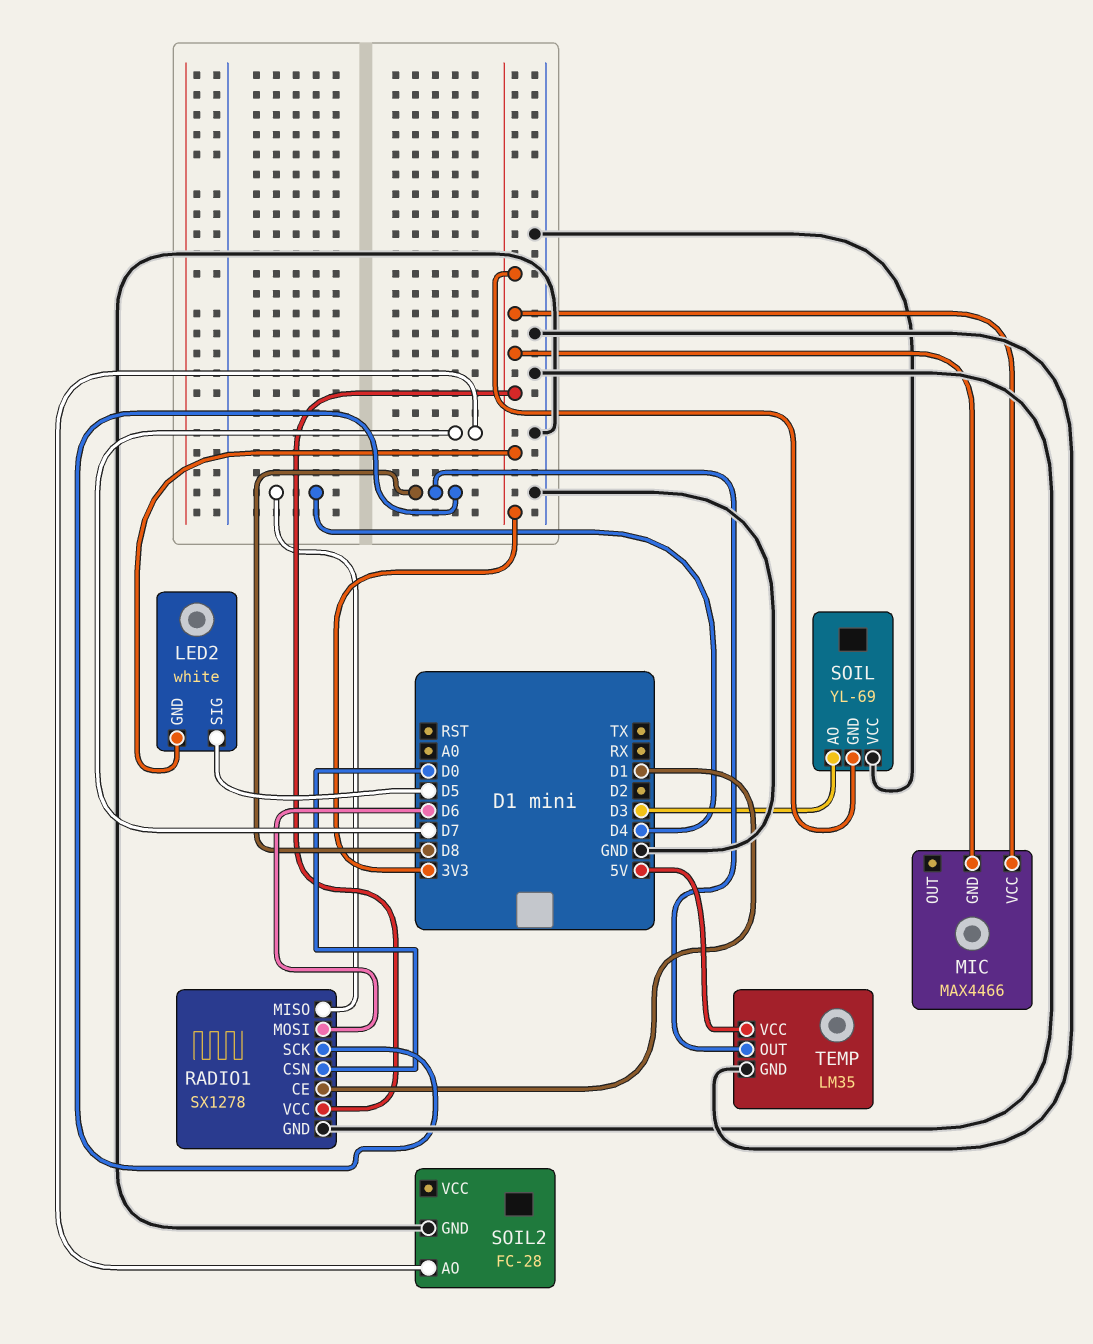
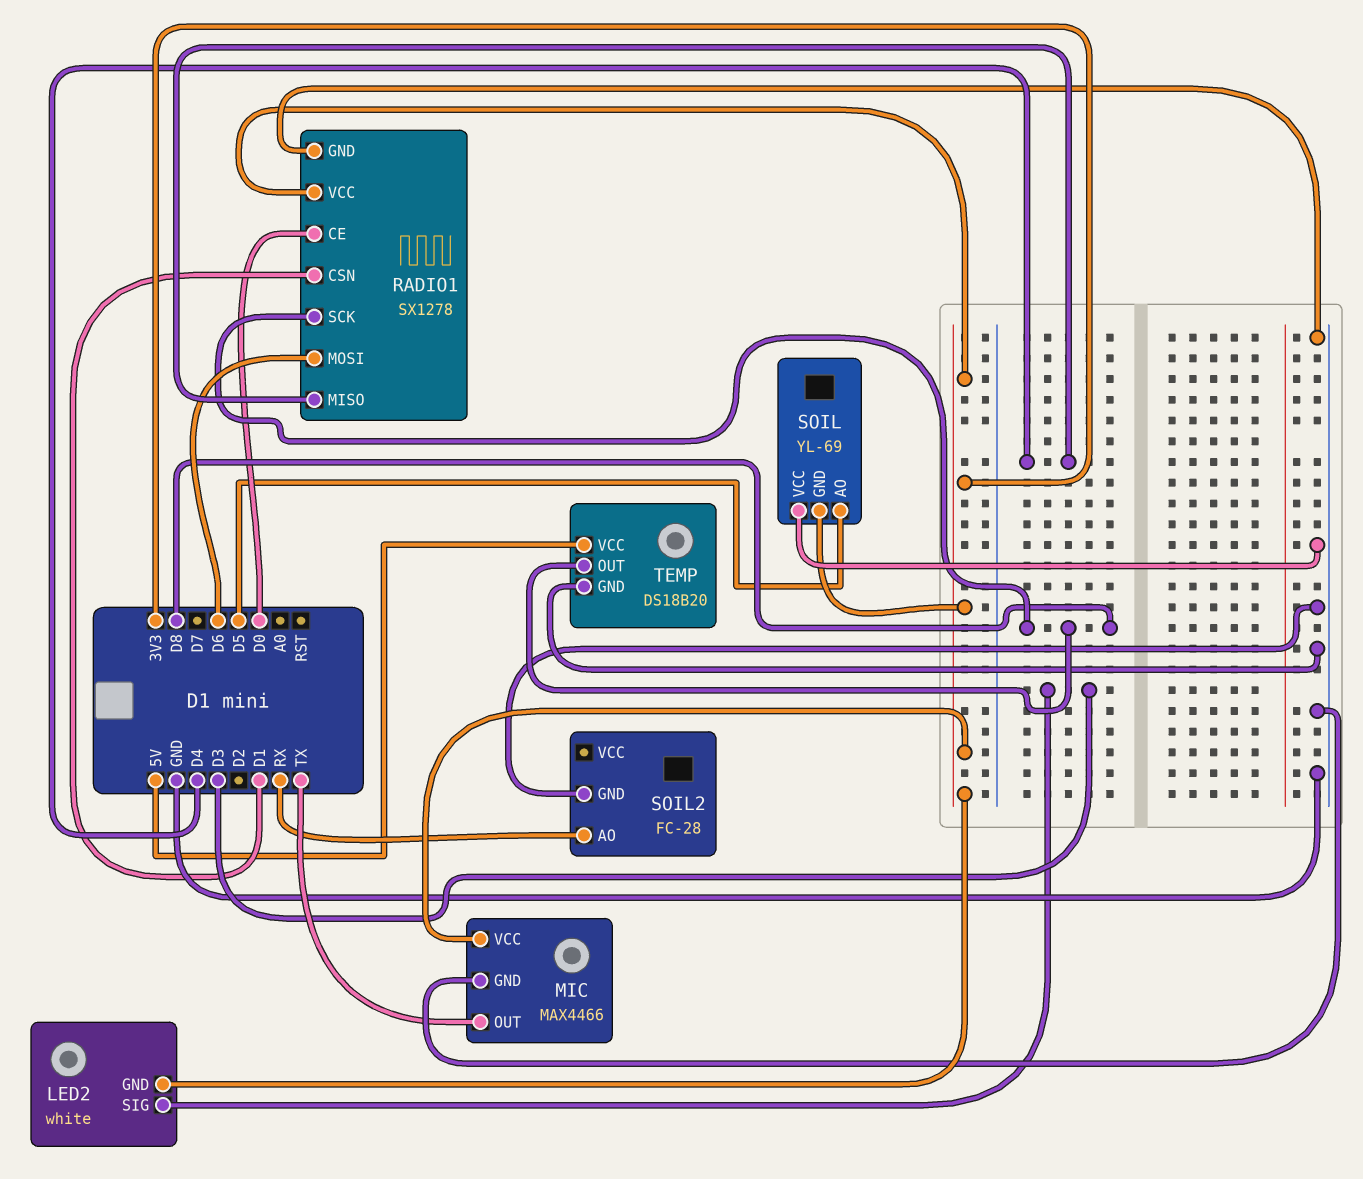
LED2 pin SIG: D5 -> D3
MIC pin GND: 3V3 -> GND
MIC pin OUT: none -> TX
RADIO1 pin CE: D1 -> D0
RADIO1 pin CSN: D0 -> D1
SOIL pin AO: D3 -> D5
SOIL2 pin AO: D7 -> RX
TEMP: LM35 -> DS18B20

